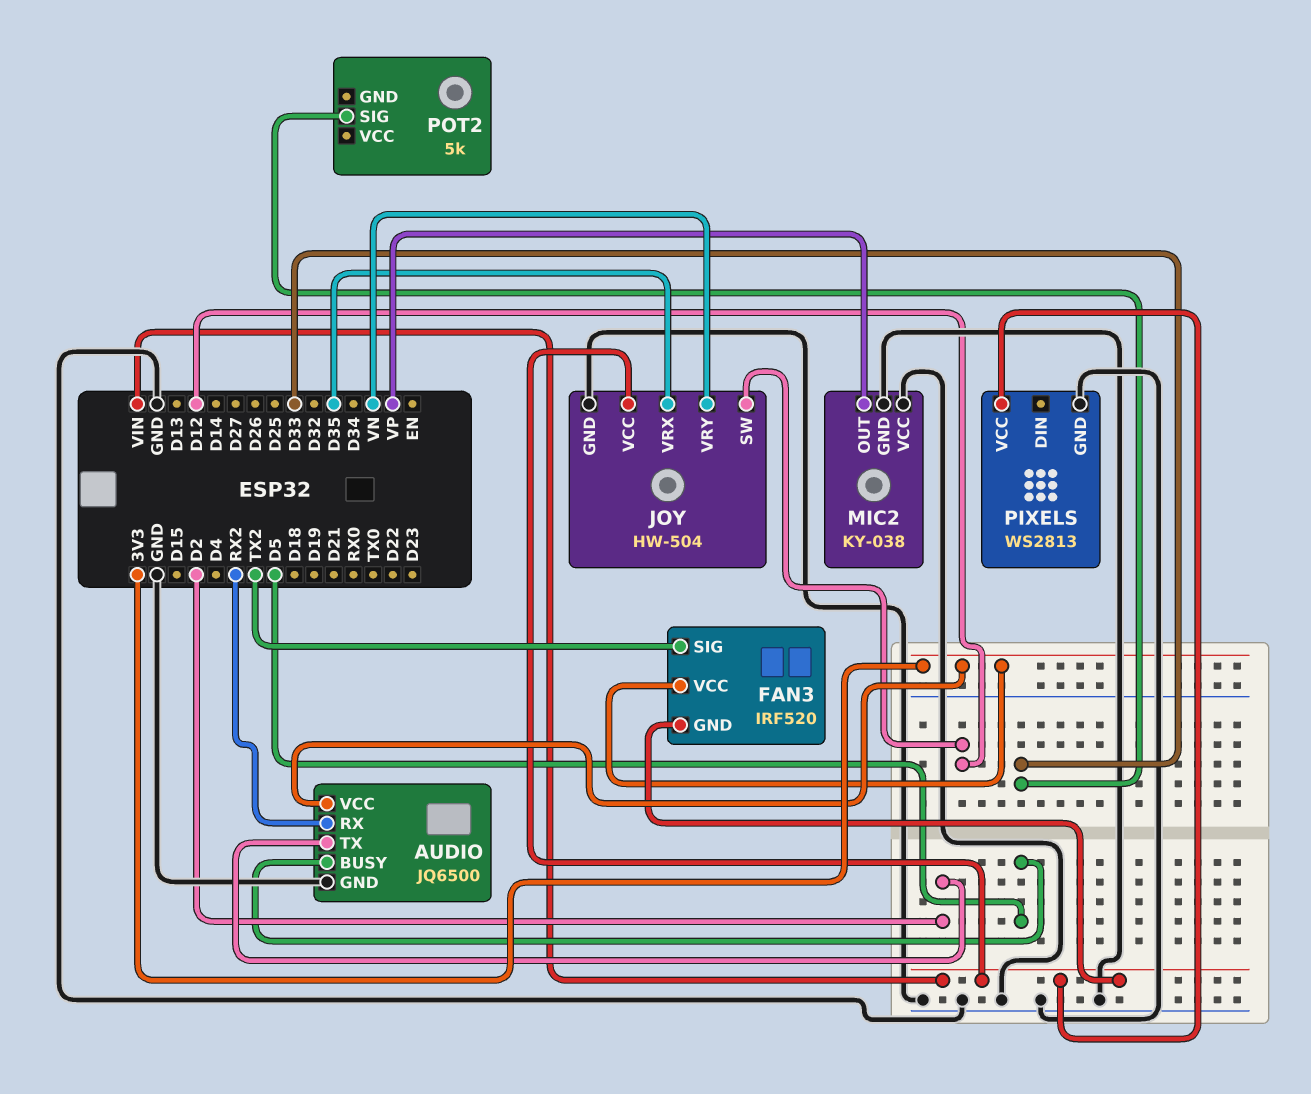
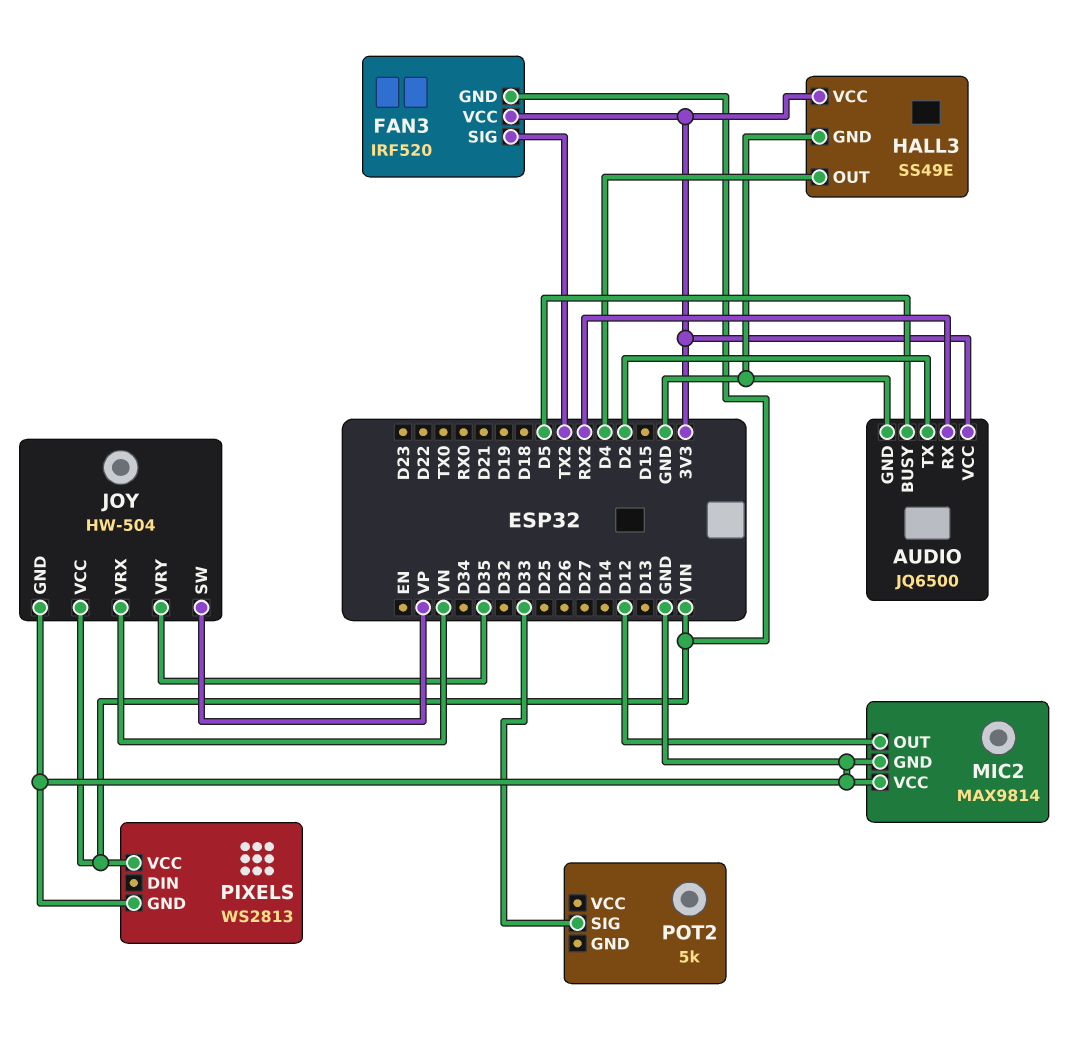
HALL3: none -> SS49E
HALL3 pin GND: none -> GND
HALL3 pin OUT: none -> D4
HALL3 pin VCC: none -> 3V3
JOY pin SW: D12 -> VP
JOY pin VRX: D35 -> VN
JOY pin VRY: VN -> D35
MIC2: KY-038 -> MAX9814
MIC2 pin OUT: VP -> D12

